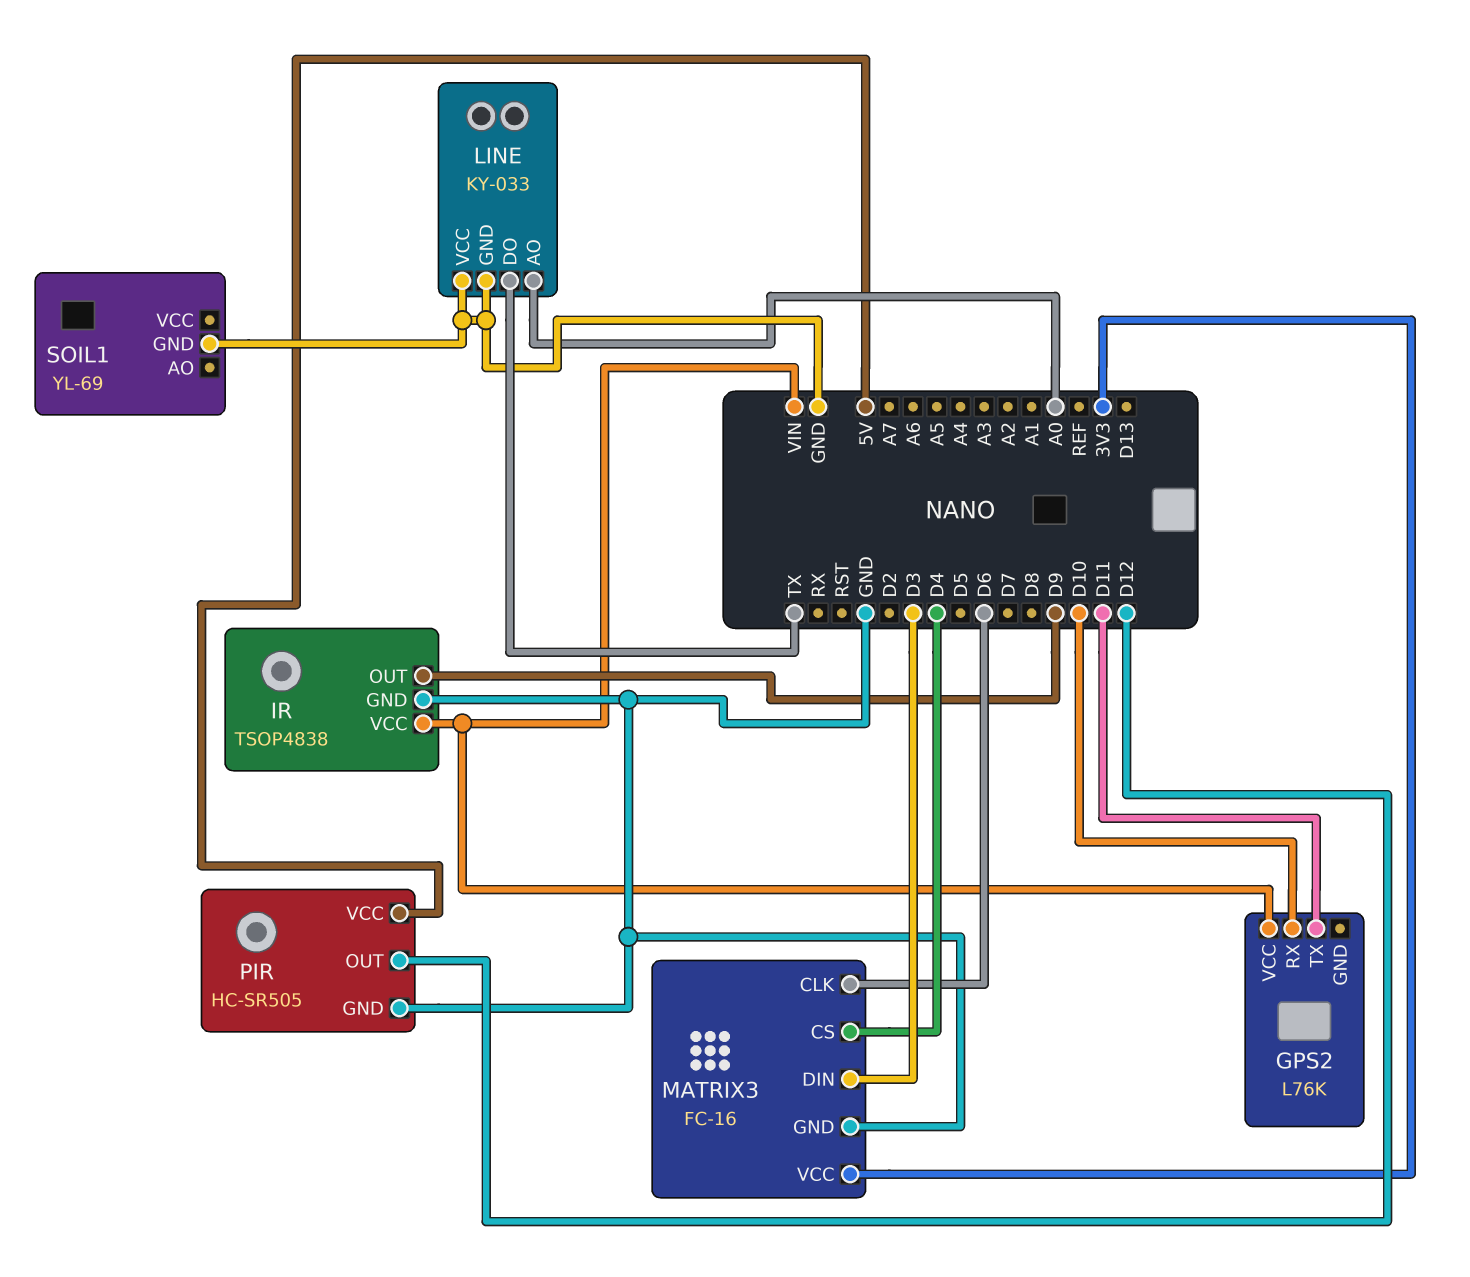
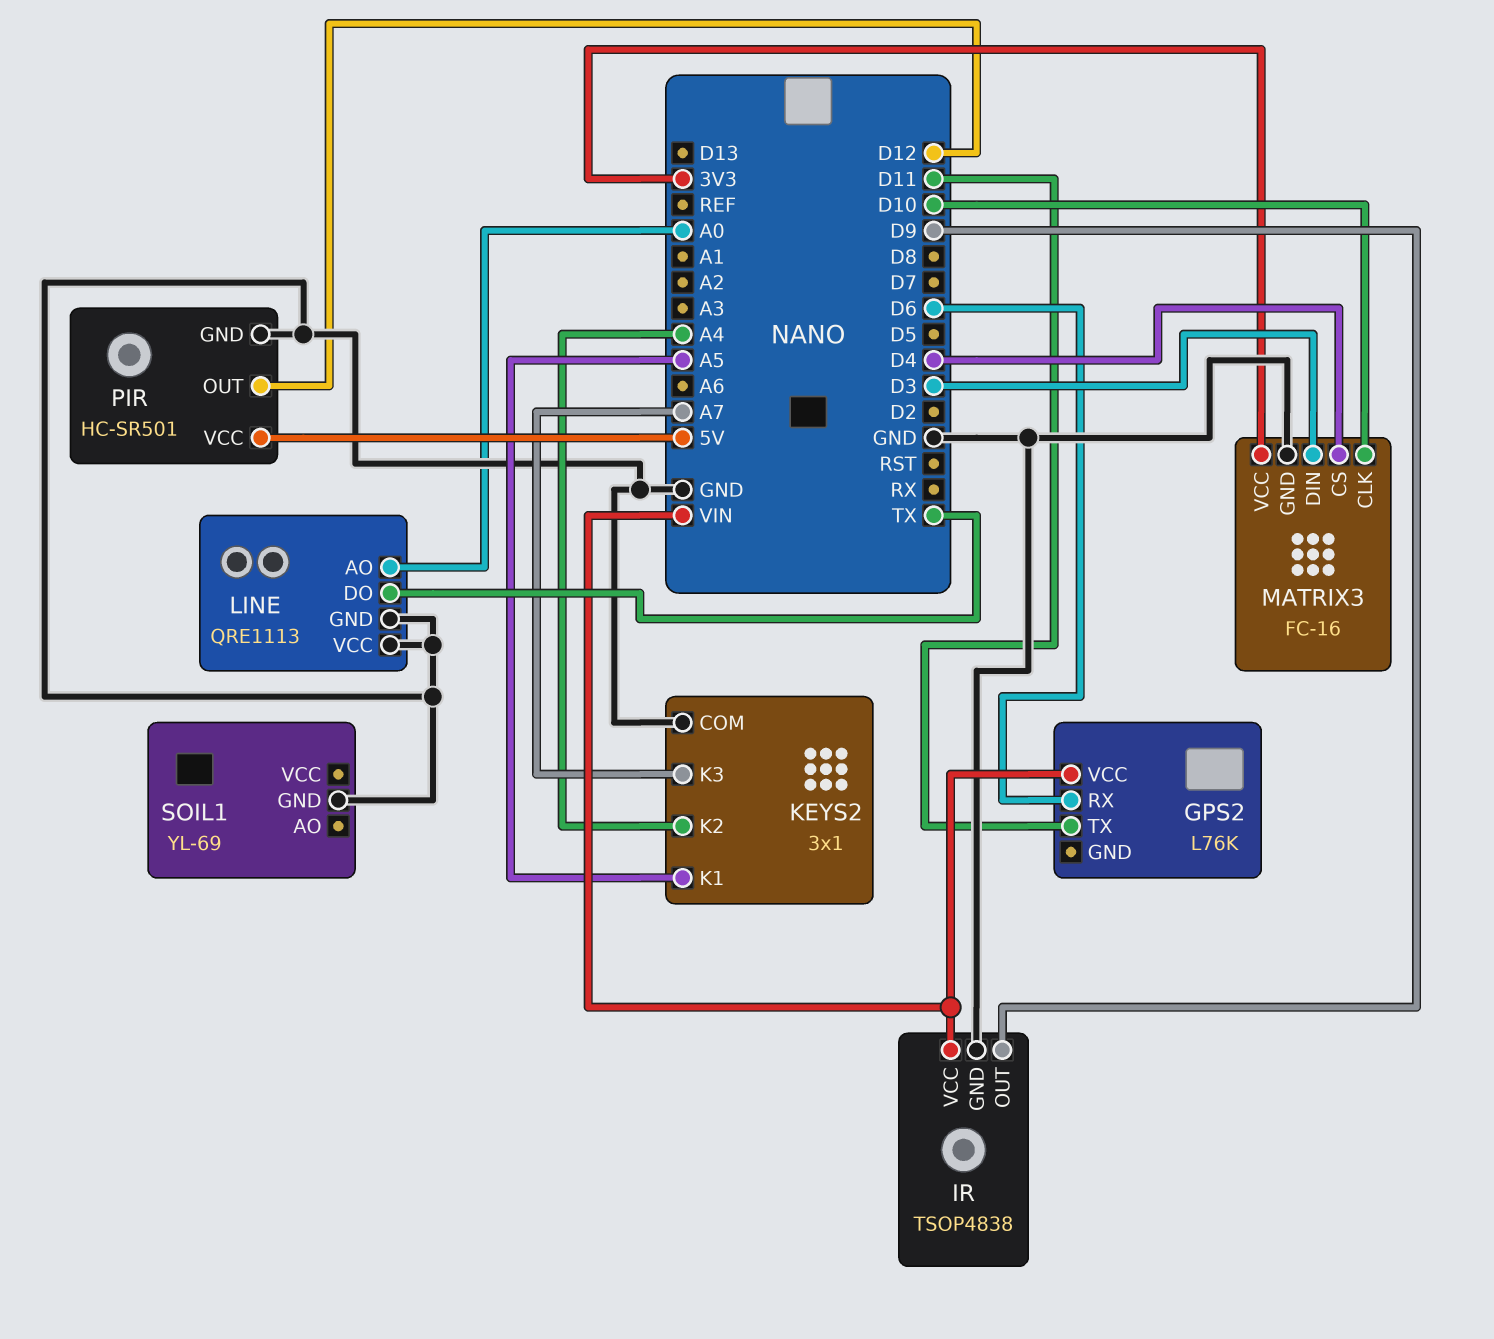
GPS2 pin RX: D10 -> D6
KEYS2: none -> 3x1
KEYS2 pin COM: none -> GND
KEYS2 pin K1: none -> A5
KEYS2 pin K2: none -> A4
KEYS2 pin K3: none -> A7
LINE: KY-033 -> QRE1113
MATRIX3 pin CLK: D6 -> D10
PIR: HC-SR505 -> HC-SR501

